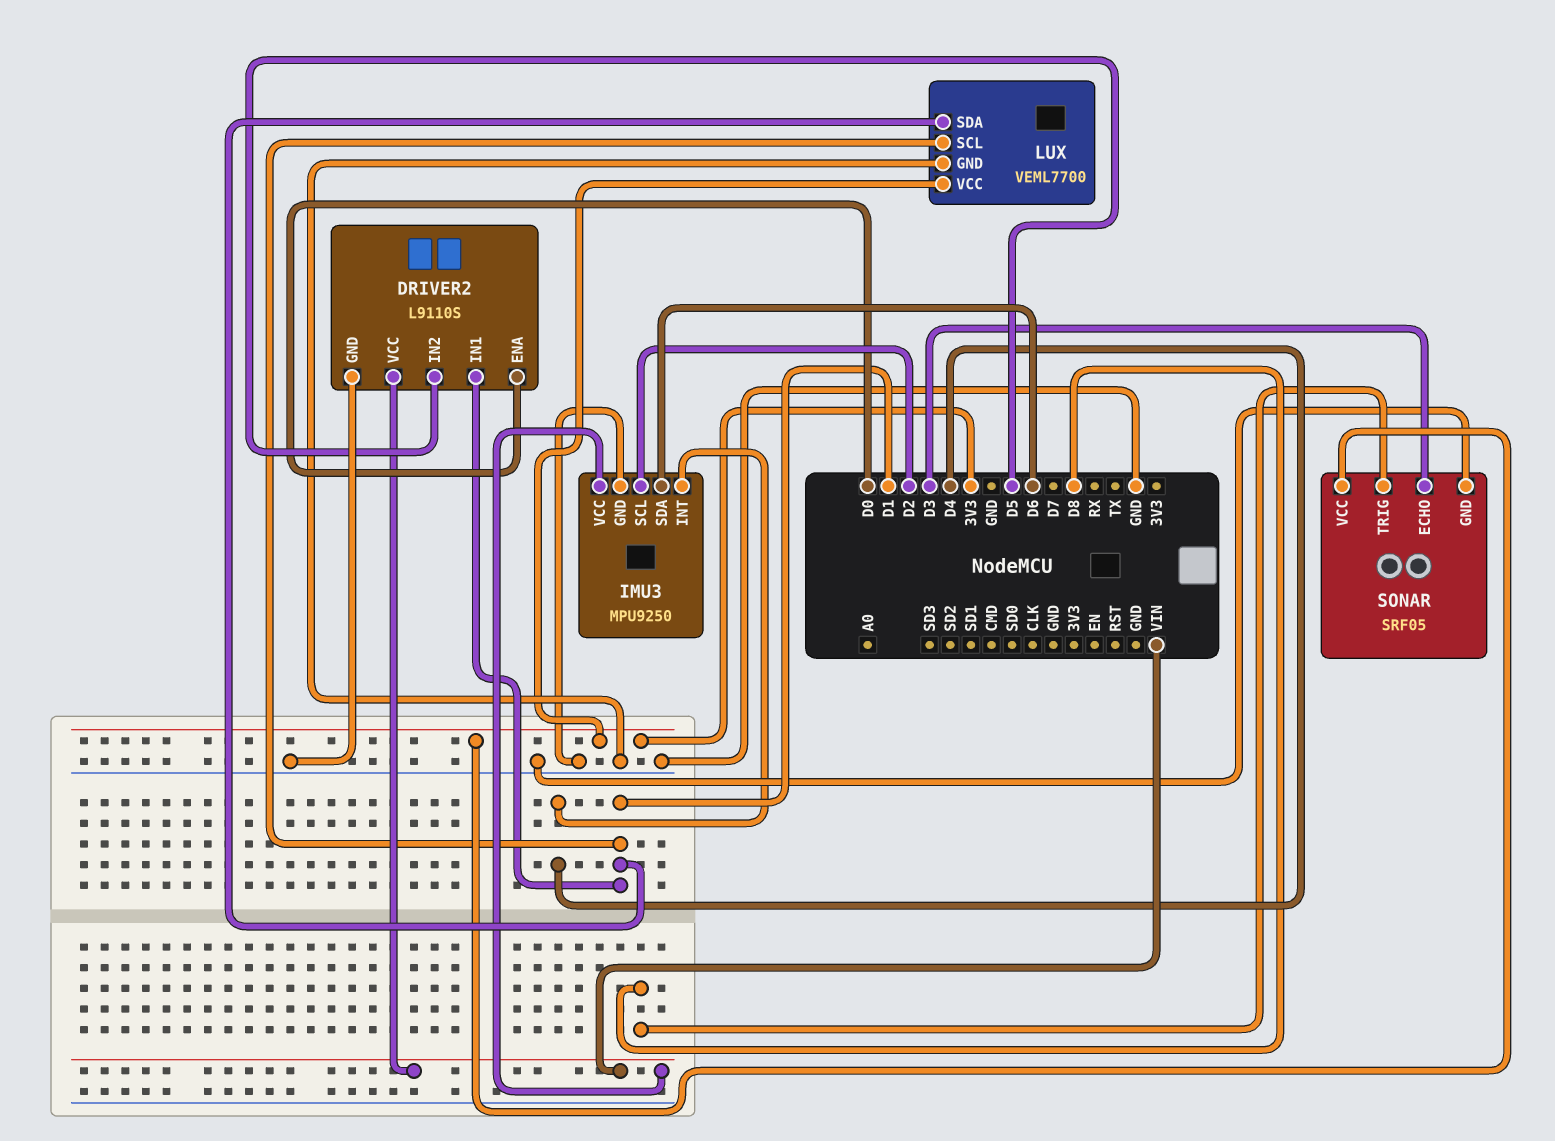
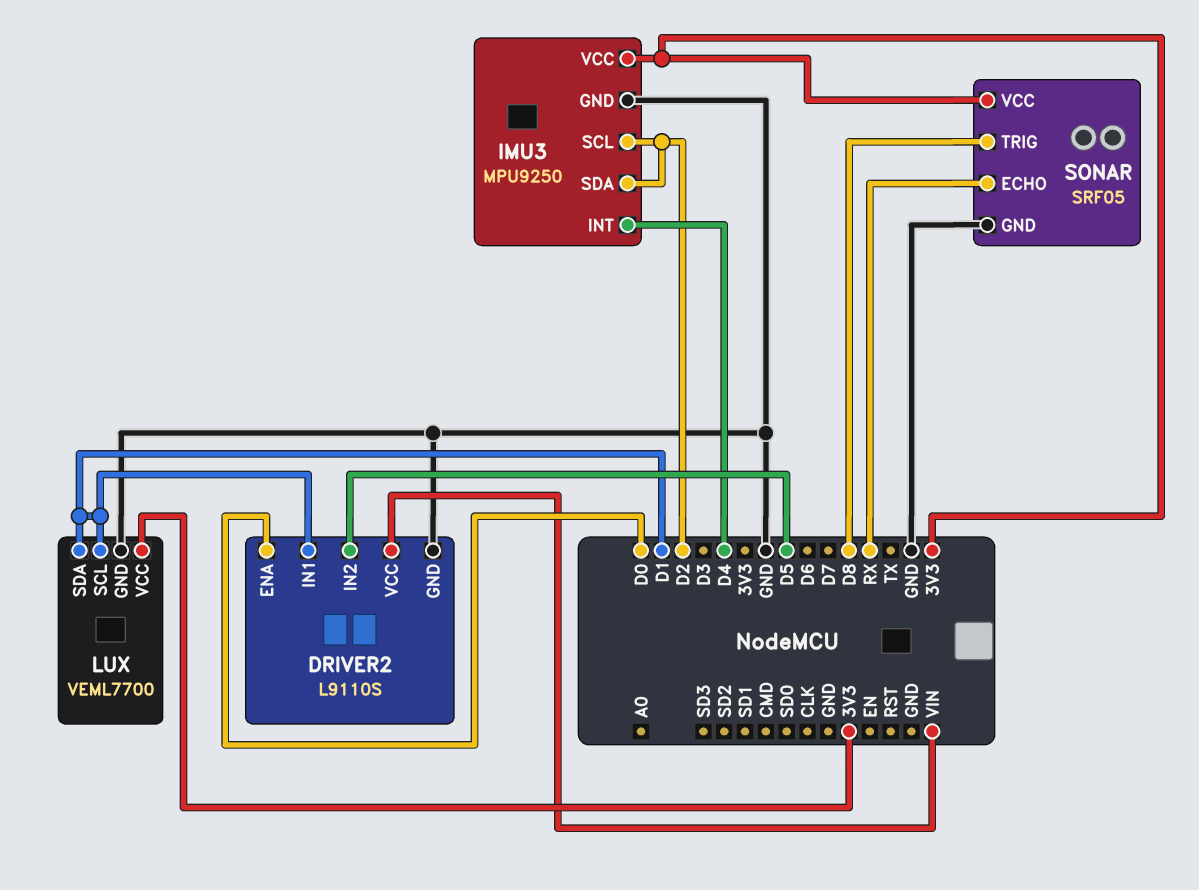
IMU3 pin SDA: D6 -> D2
IMU3 pin VCC: VIN -> 3V3
SONAR pin ECHO: D3 -> RX

